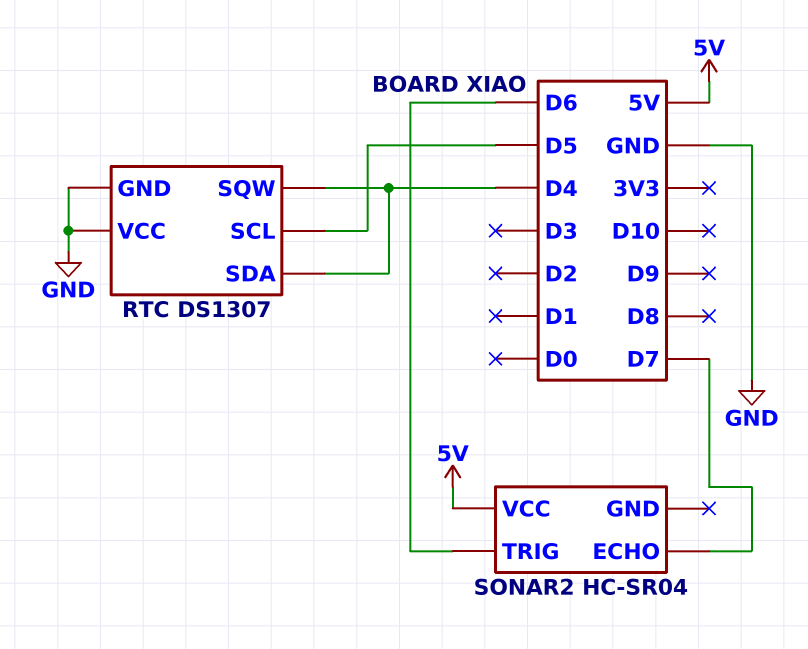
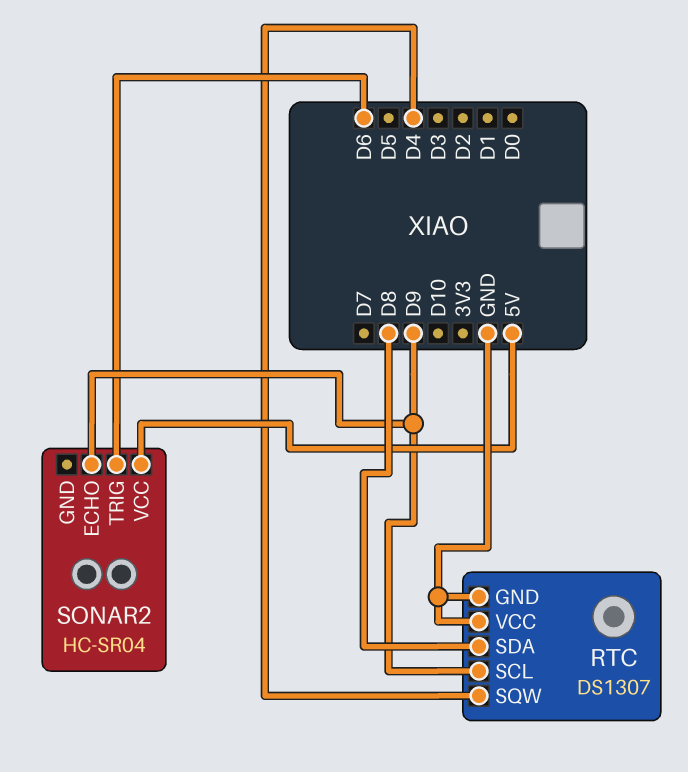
RTC pin SCL: D5 -> D9
RTC pin SDA: D4 -> D8
SONAR2 pin ECHO: D7 -> D9

